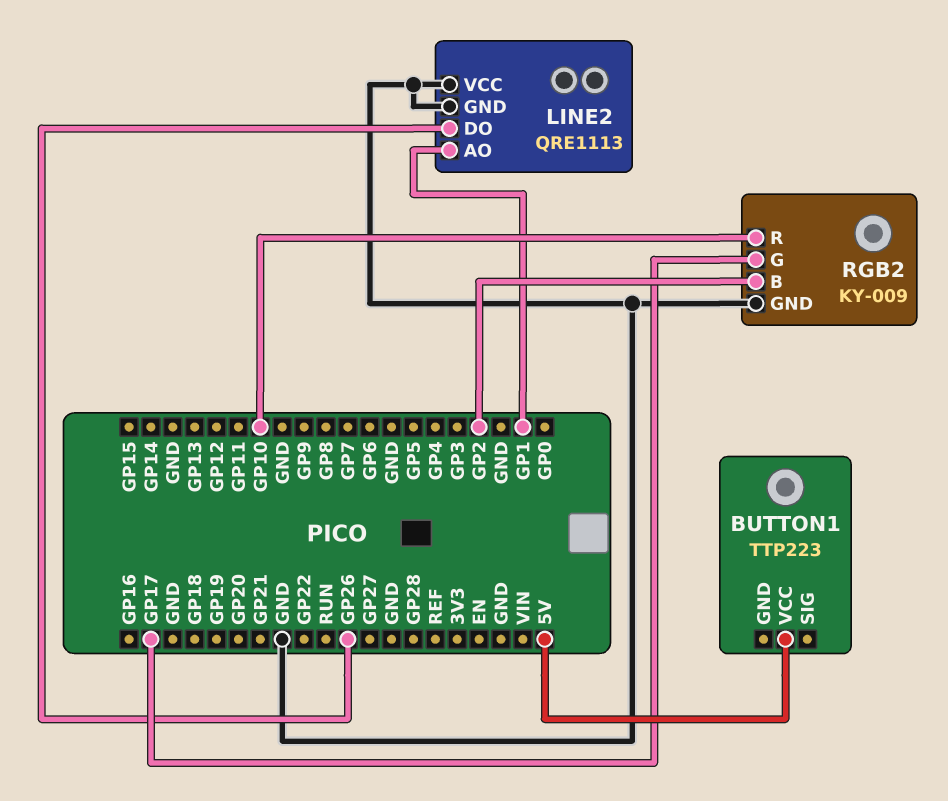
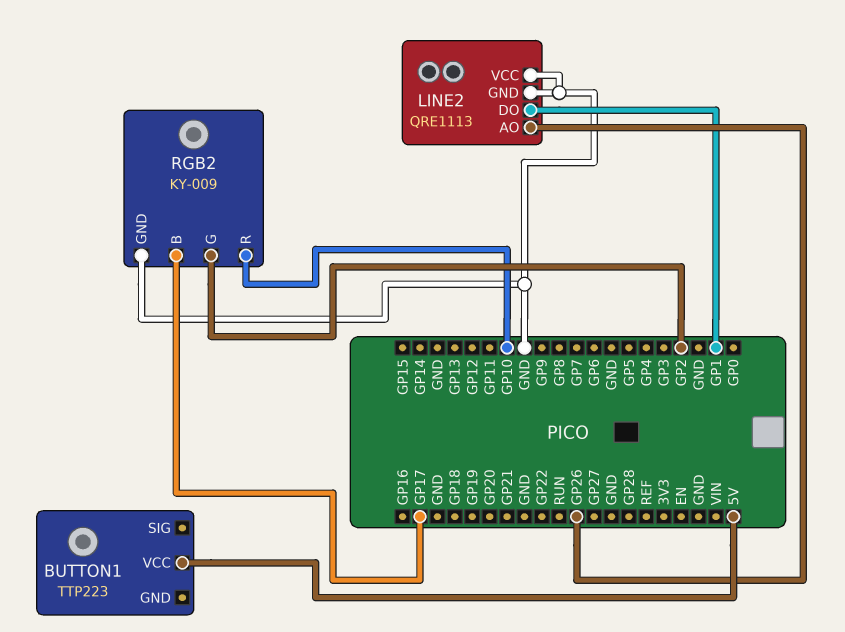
LINE2 pin AO: GP1 -> GP26
LINE2 pin DO: GP26 -> GP1
RGB2 pin B: GP2 -> GP17
RGB2 pin G: GP17 -> GP2

